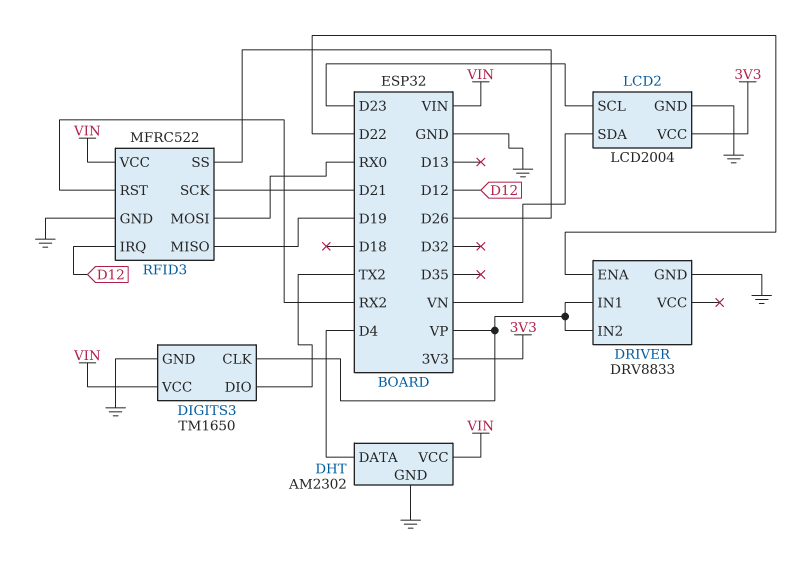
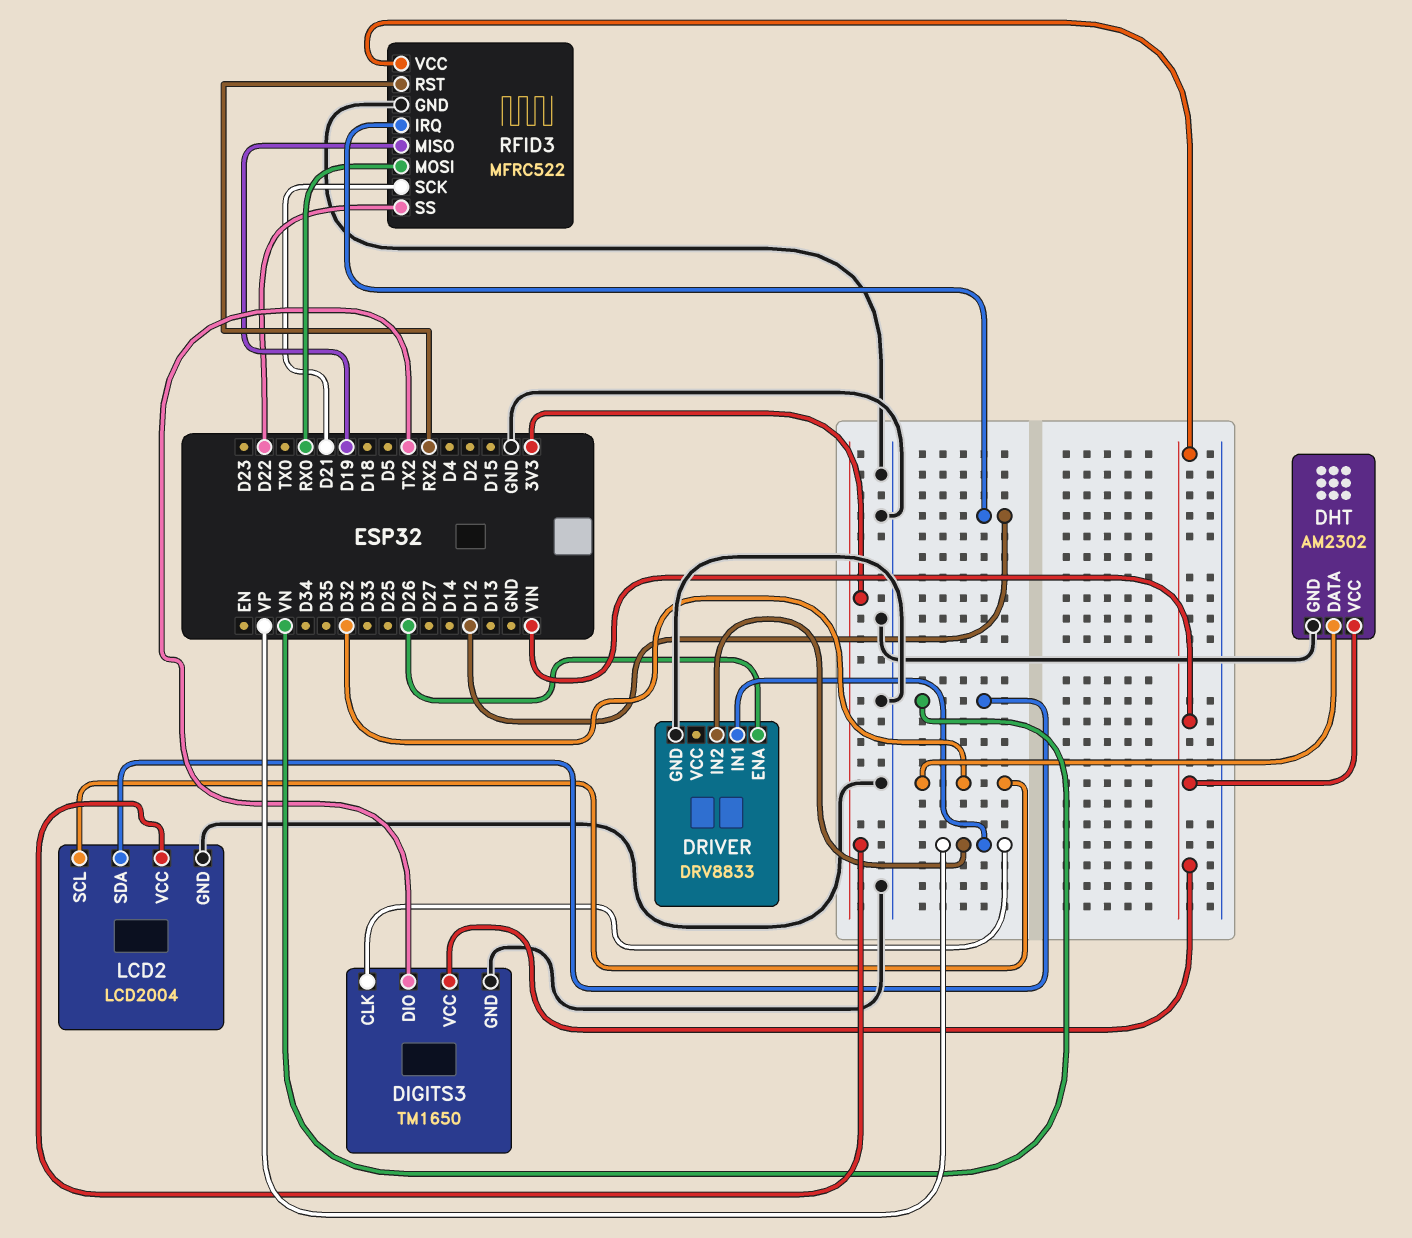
DHT pin DATA: D4 -> D32
DRIVER pin ENA: D22 -> D26
LCD2 pin SCL: D23 -> D32
RFID3 pin SS: D26 -> D22

